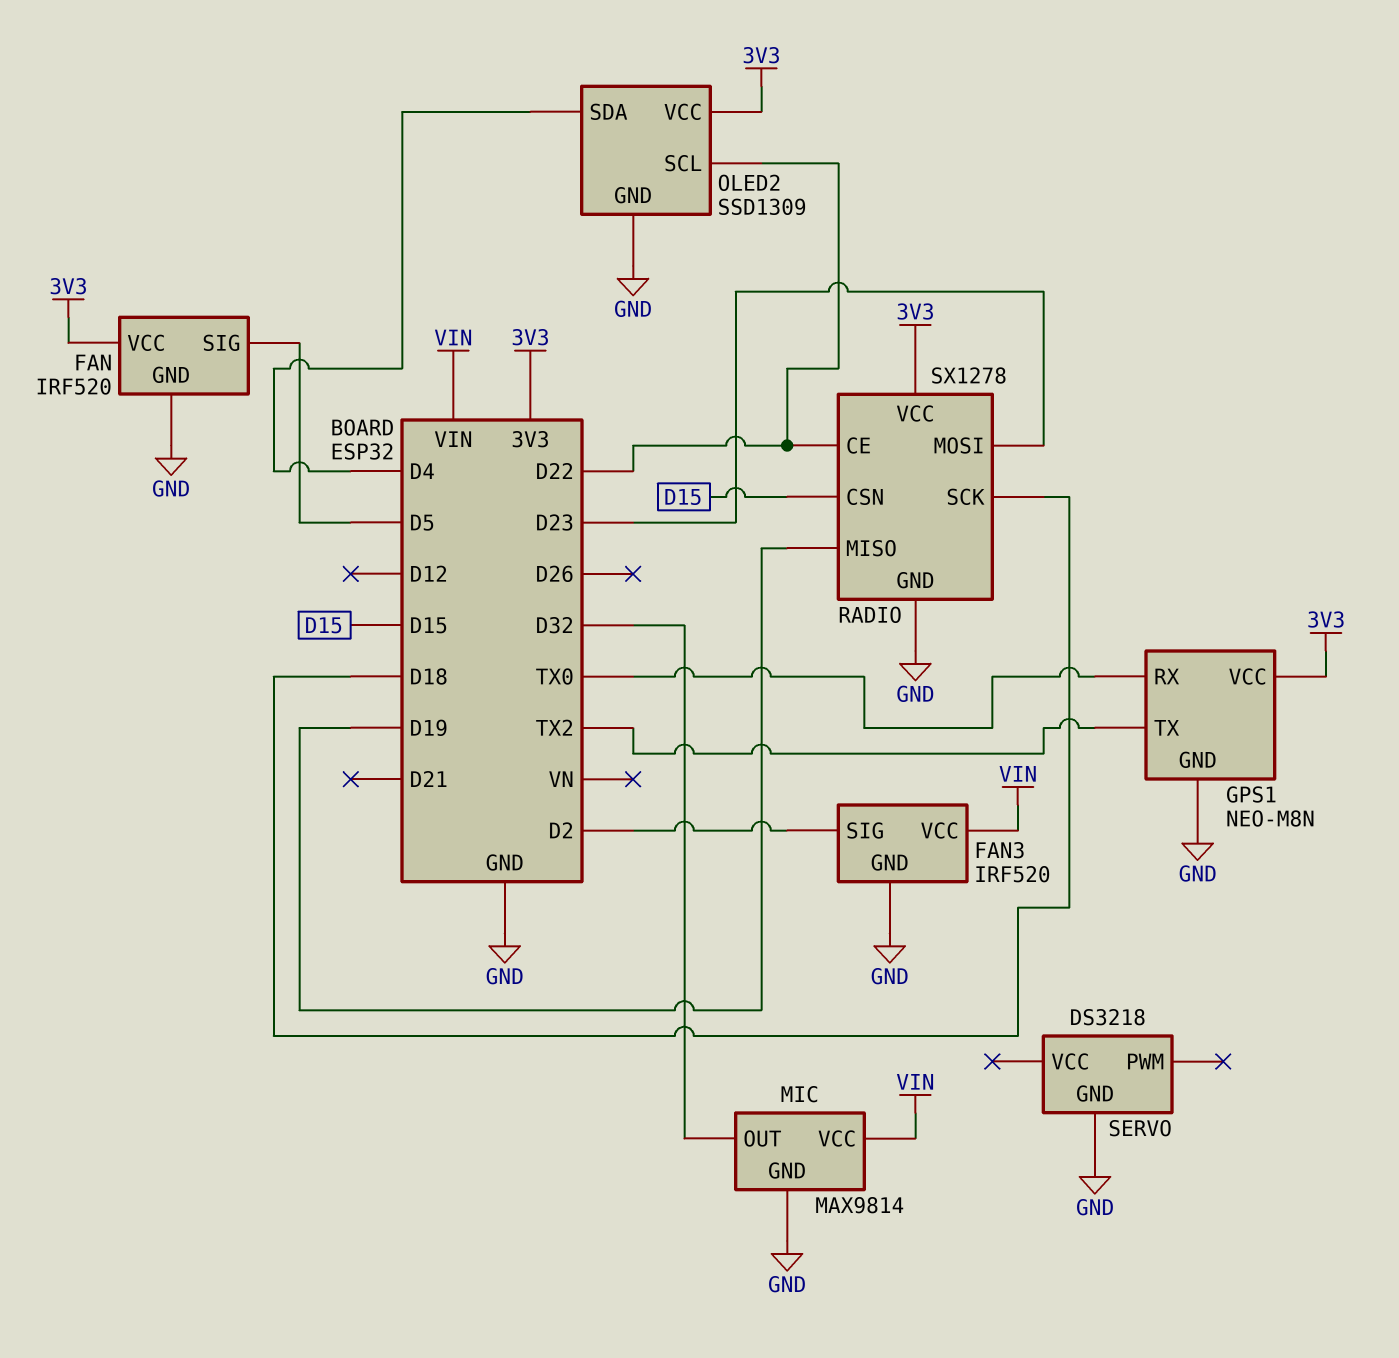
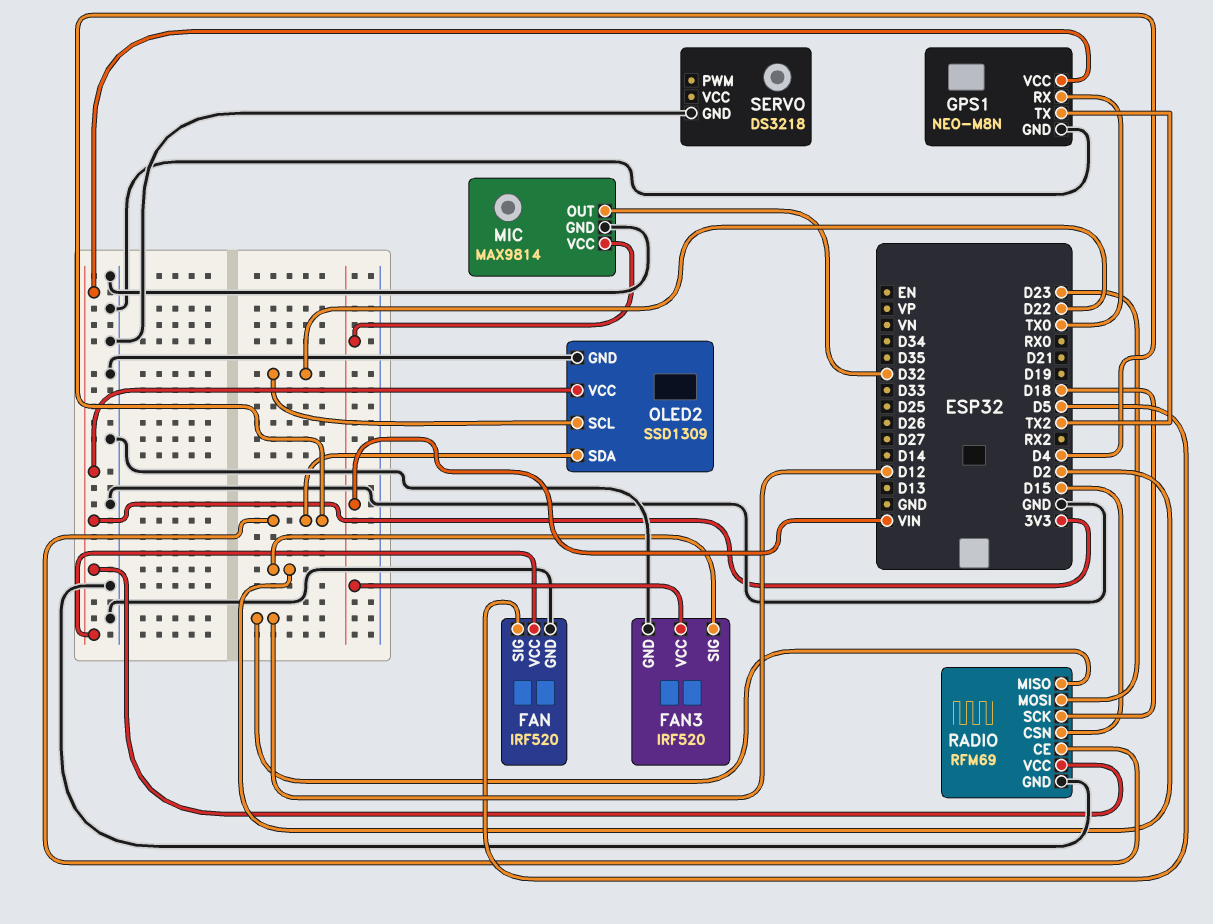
RADIO: SX1278 -> RFM69
RADIO pin CE: D22 -> D4
RADIO pin MISO: D19 -> D12

